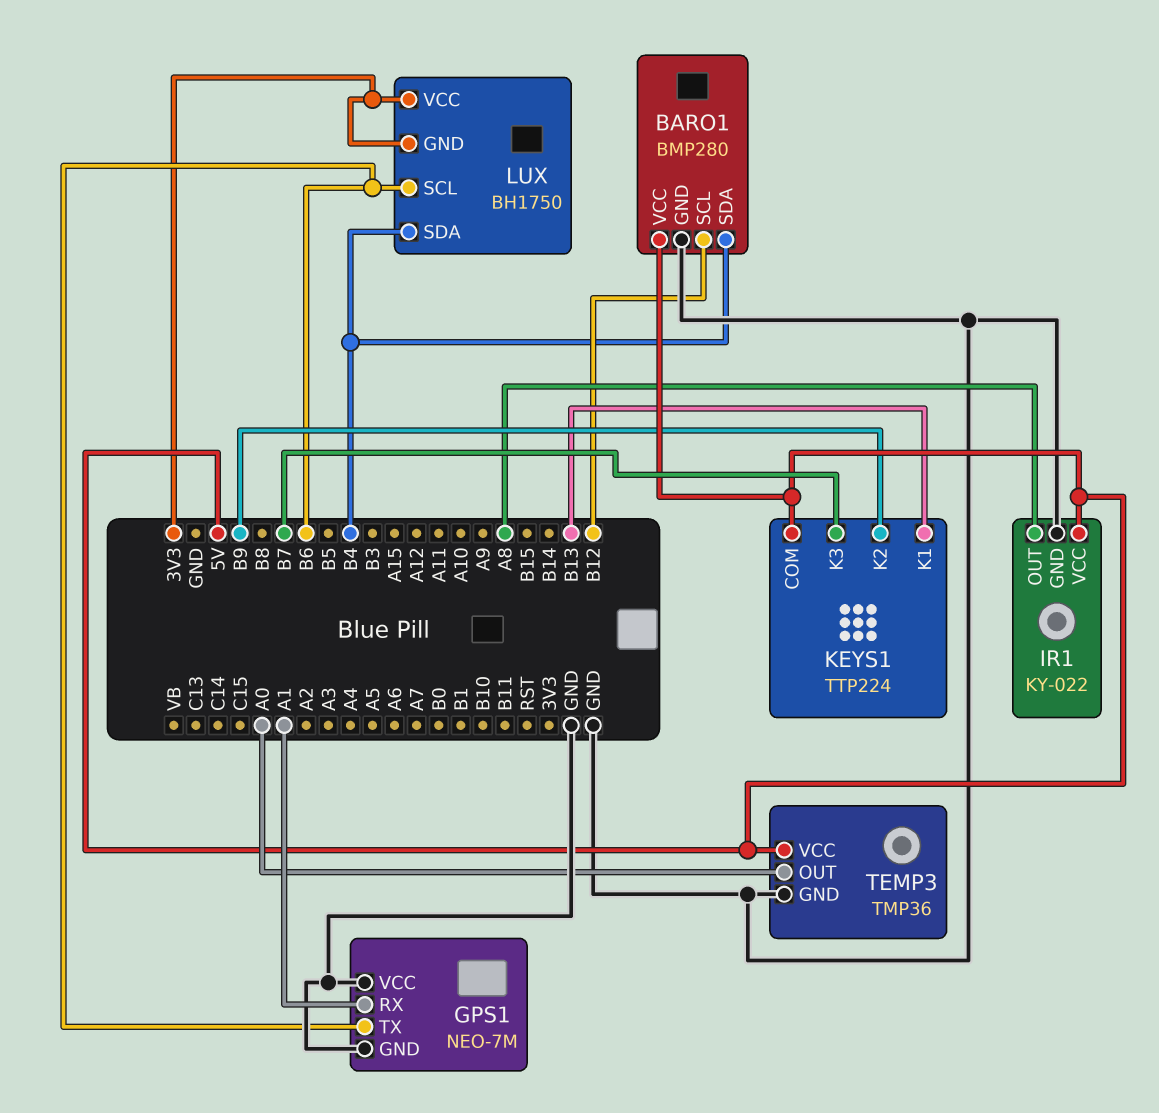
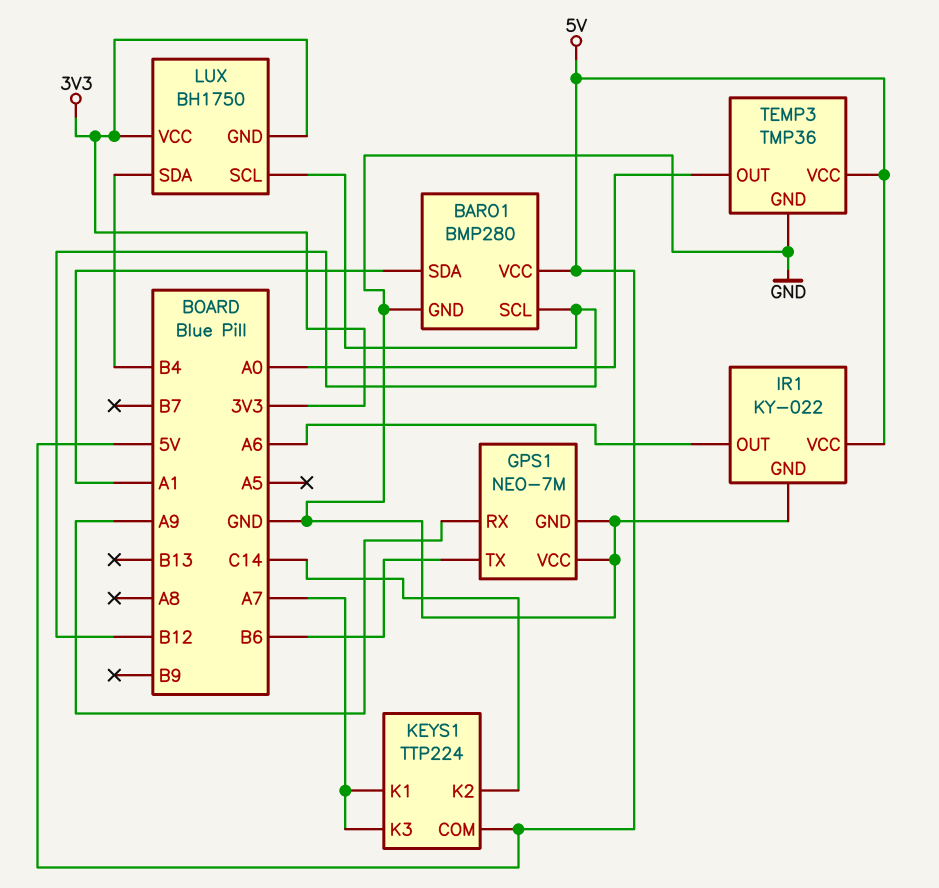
BARO1 pin SDA: B4 -> A1
GPS1 pin RX: A1 -> A9
IR1 pin OUT: A8 -> A6
KEYS1 pin K1: B13 -> A7
KEYS1 pin K2: B9 -> C14
KEYS1 pin K3: B7 -> A7
LUX pin SCL: B6 -> B12

